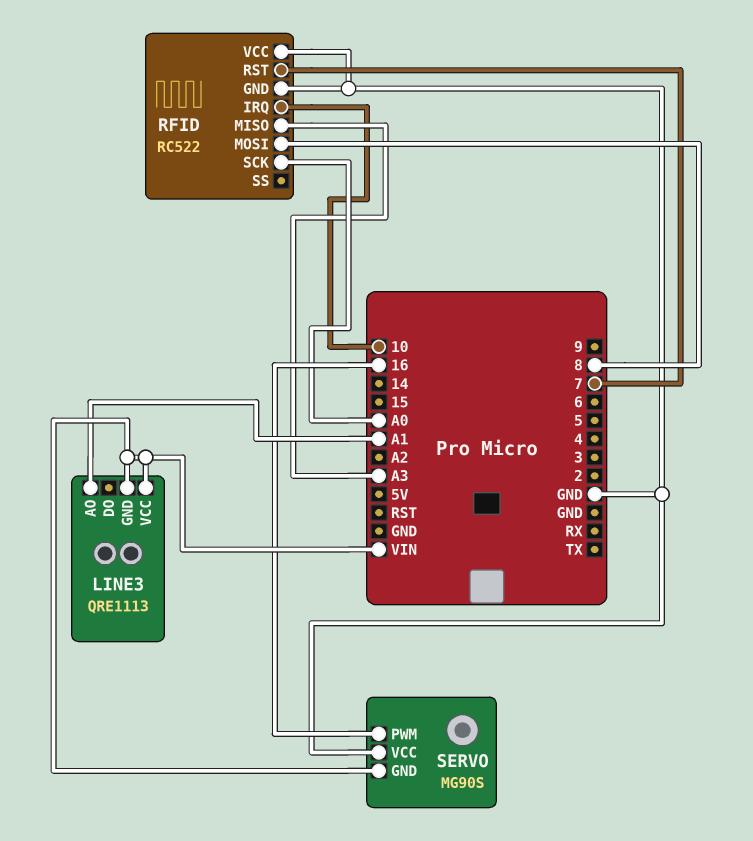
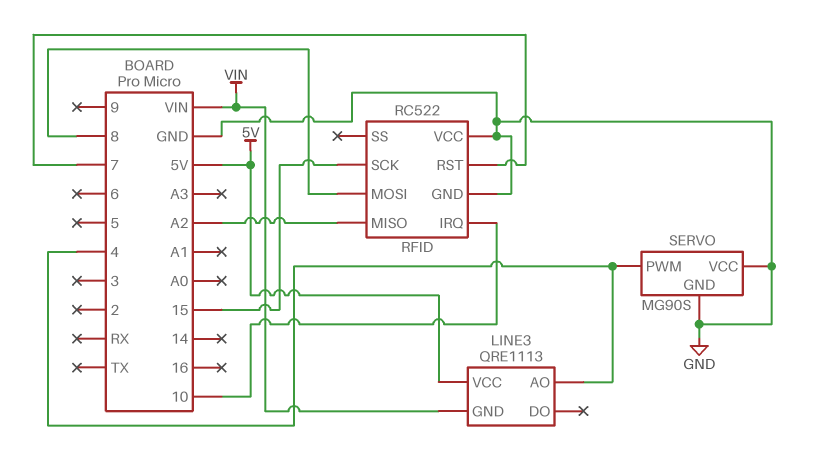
LINE3 pin AO: A1 -> 4
LINE3 pin VCC: VIN -> 5V
RFID pin MISO: A3 -> A2
RFID pin SCK: A0 -> 15
SERVO pin GND: VIN -> GND
SERVO pin PWM: 16 -> 4

